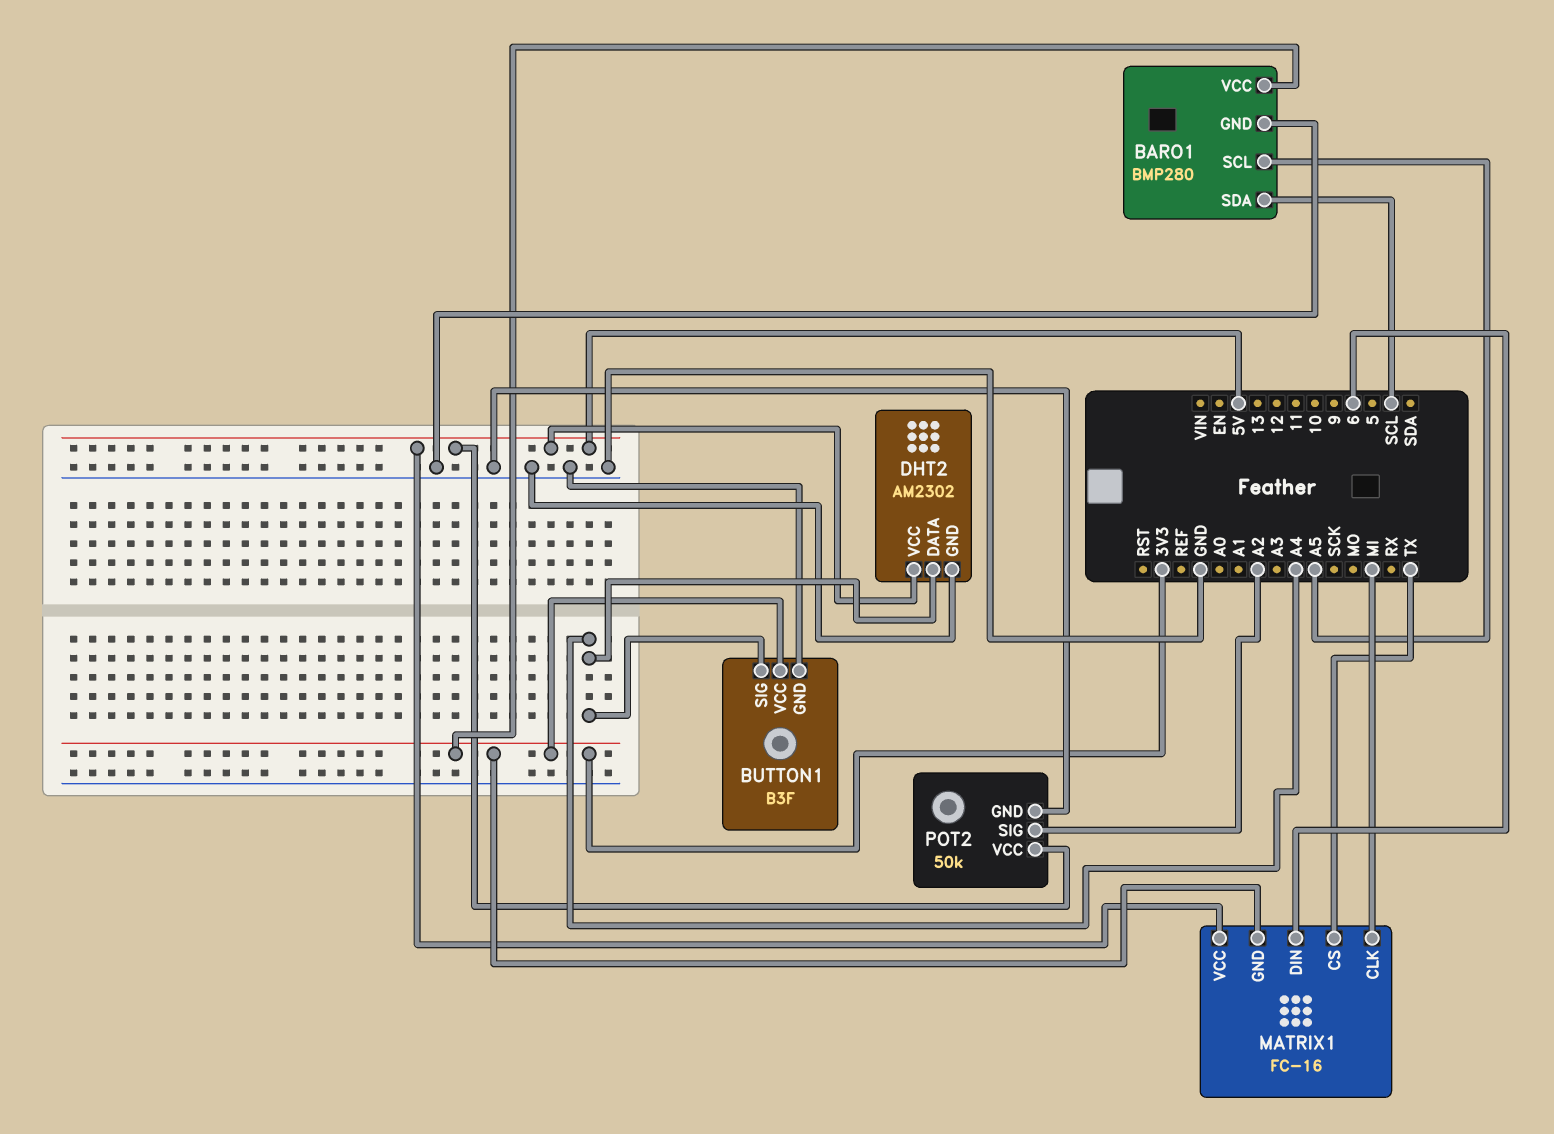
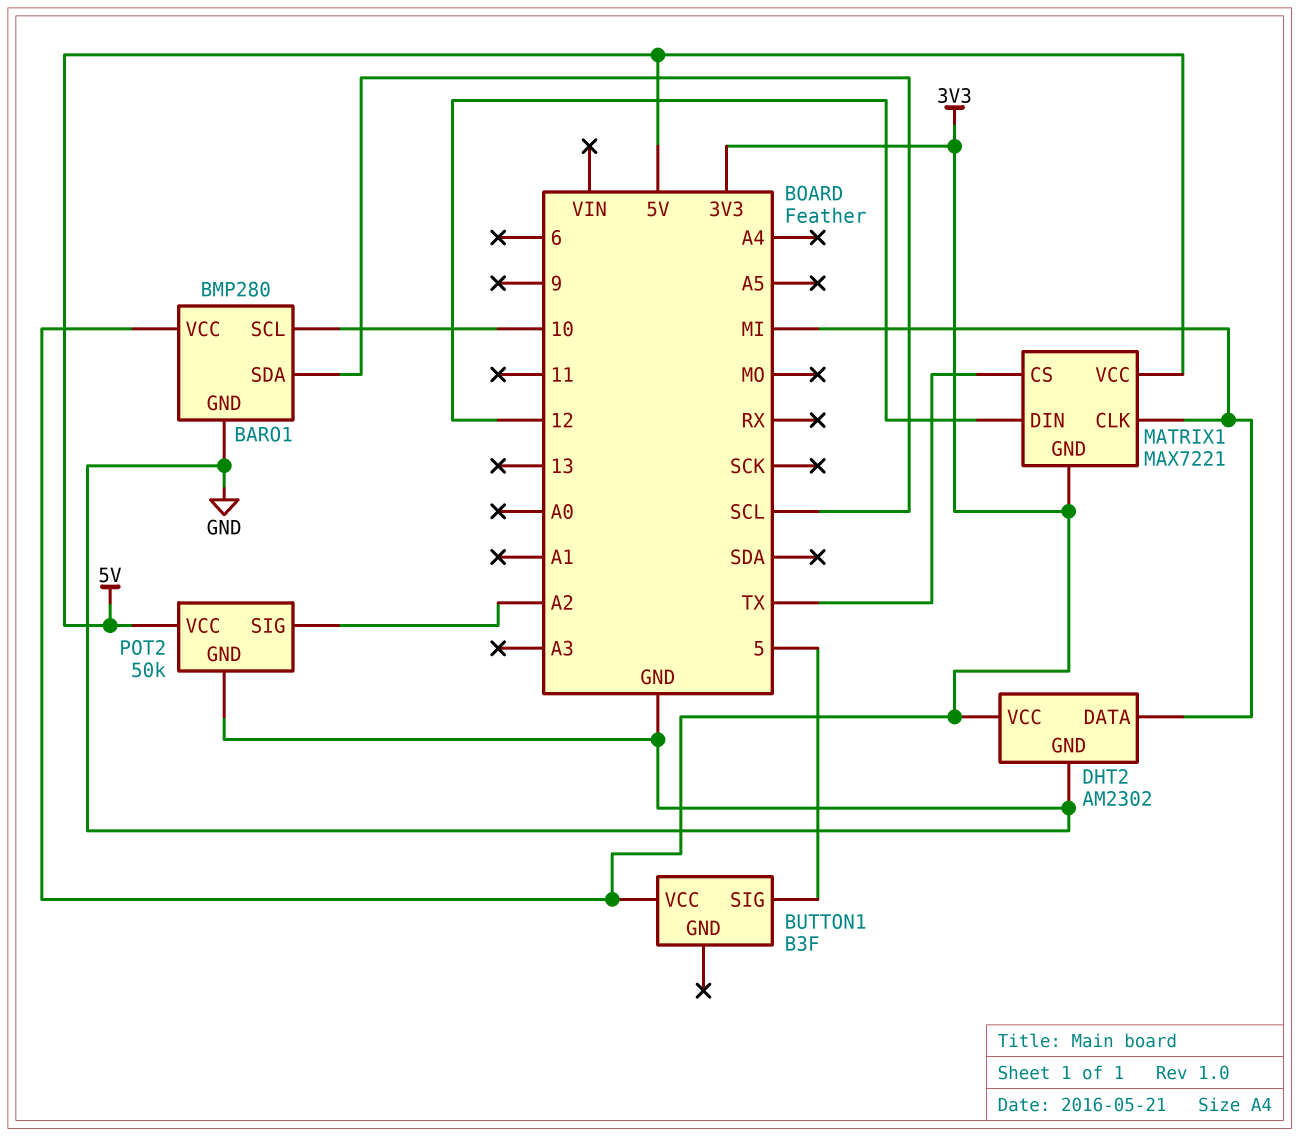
BARO1 pin SCL: A5 -> 10
BUTTON1 pin GND: GND -> none
BUTTON1 pin SIG: A4 -> 5
DHT2 pin DATA: A4 -> MI
DHT2 pin VCC: 5V -> 3V3
MATRIX1: FC-16 -> MAX7221
MATRIX1 pin DIN: 6 -> 12

